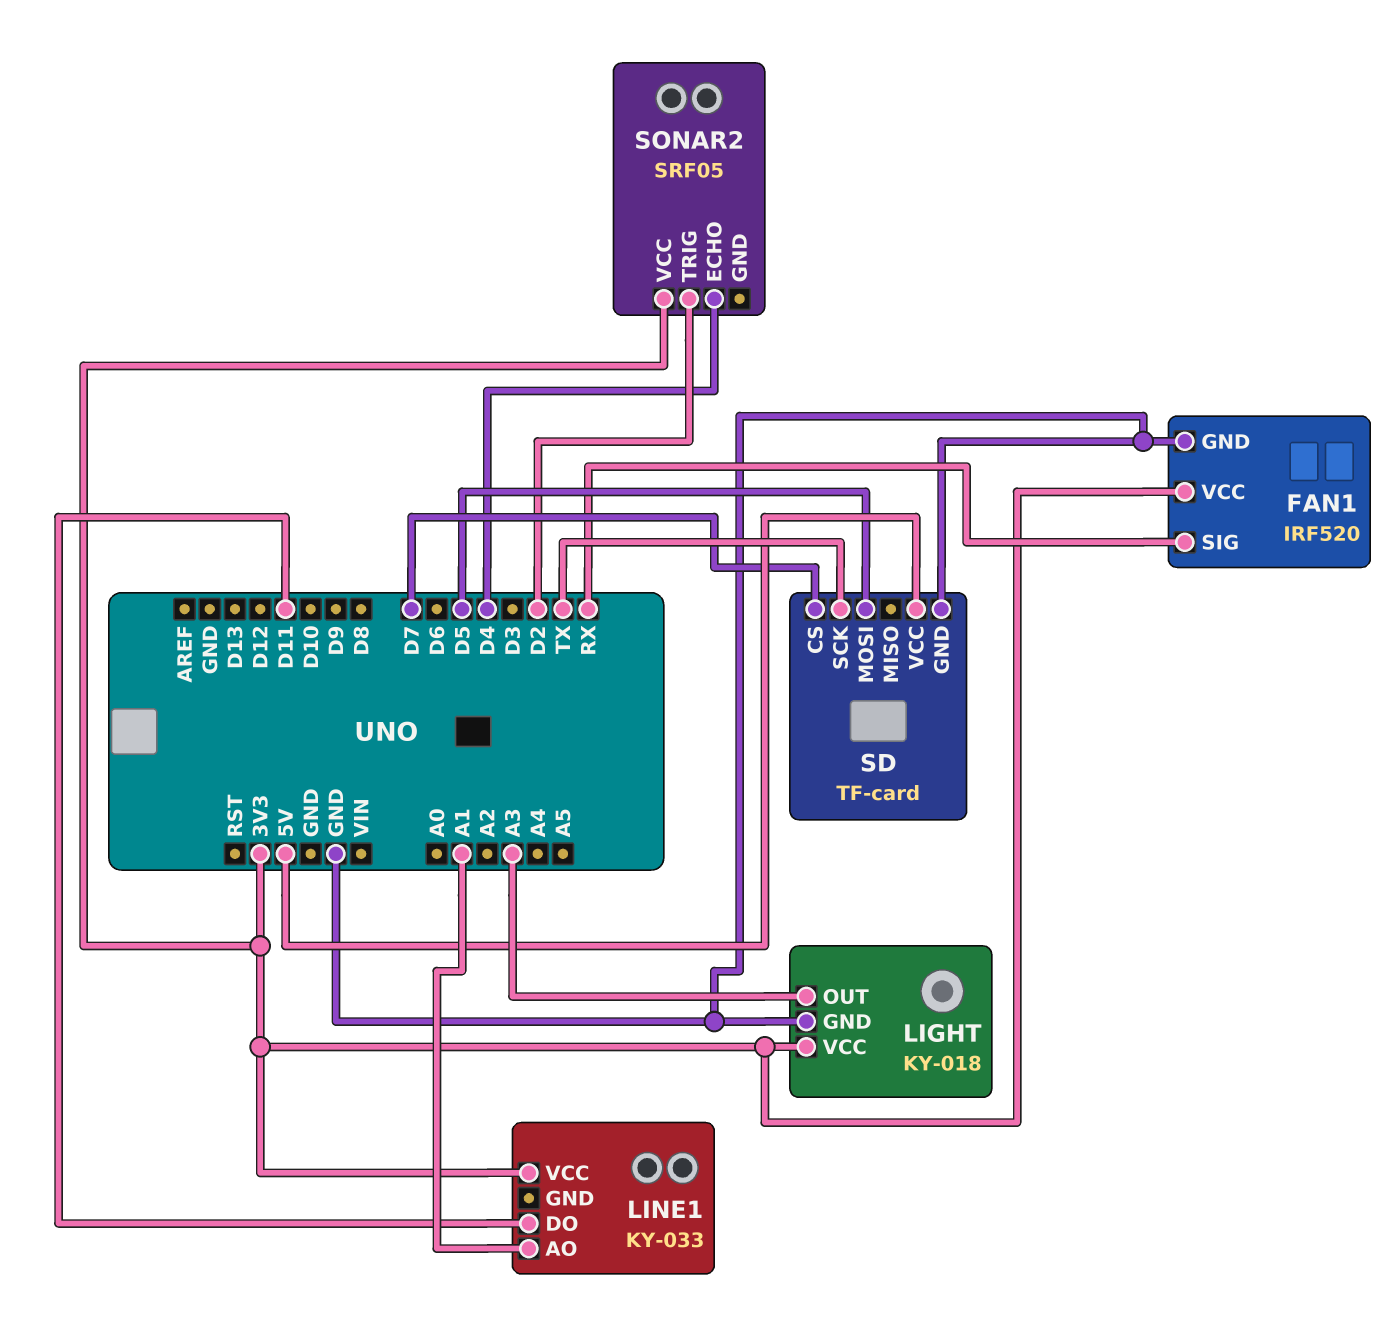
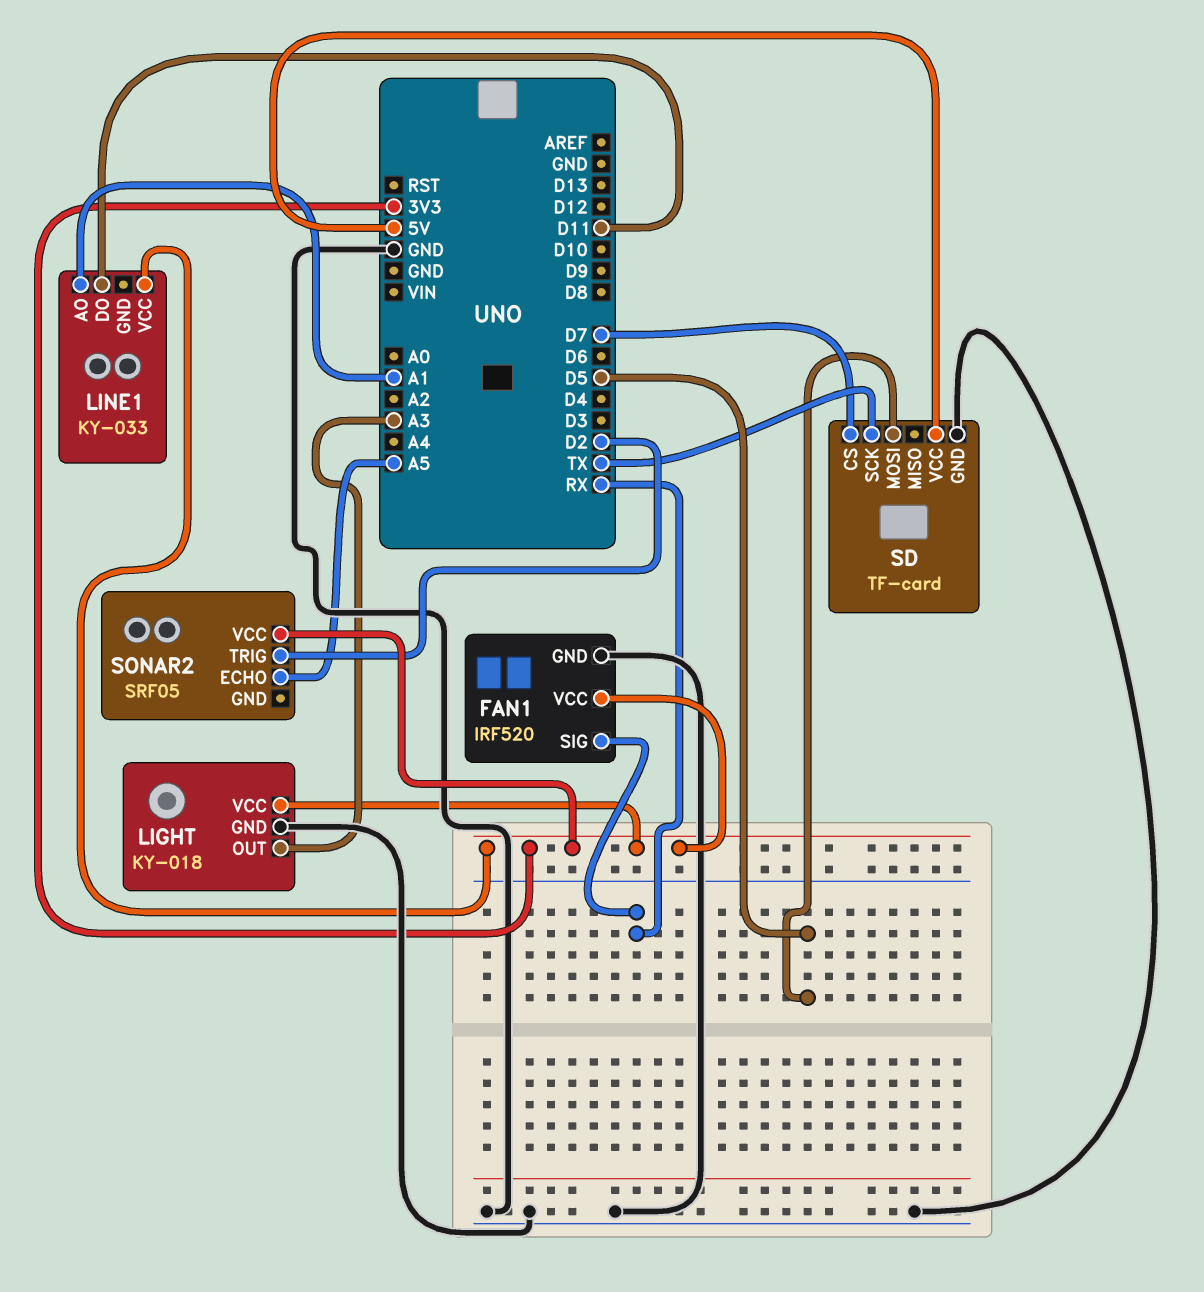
SONAR2 pin ECHO: D4 -> A5

